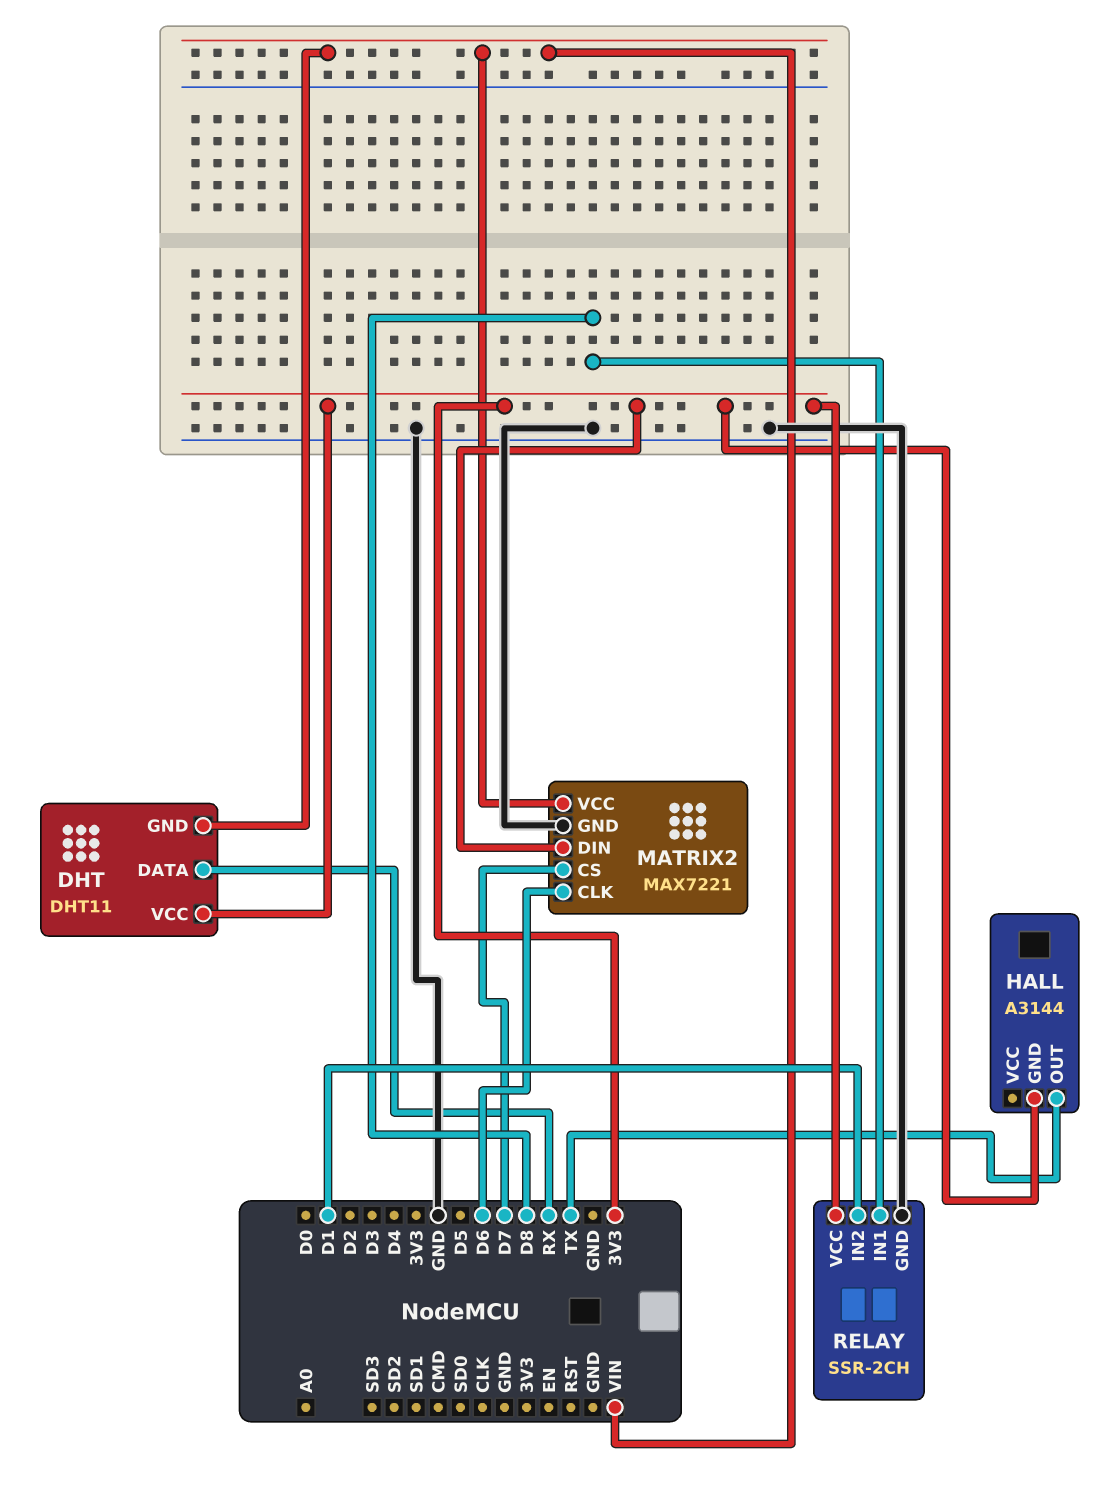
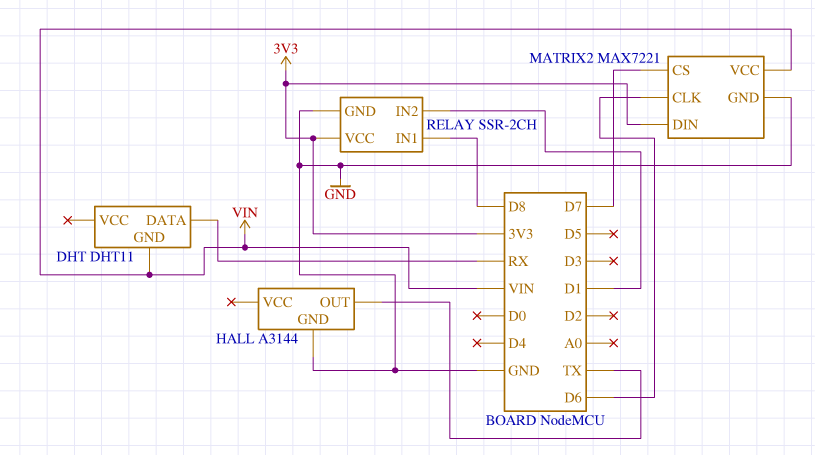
DHT pin VCC: 3V3 -> none
HALL pin GND: 3V3 -> GND

